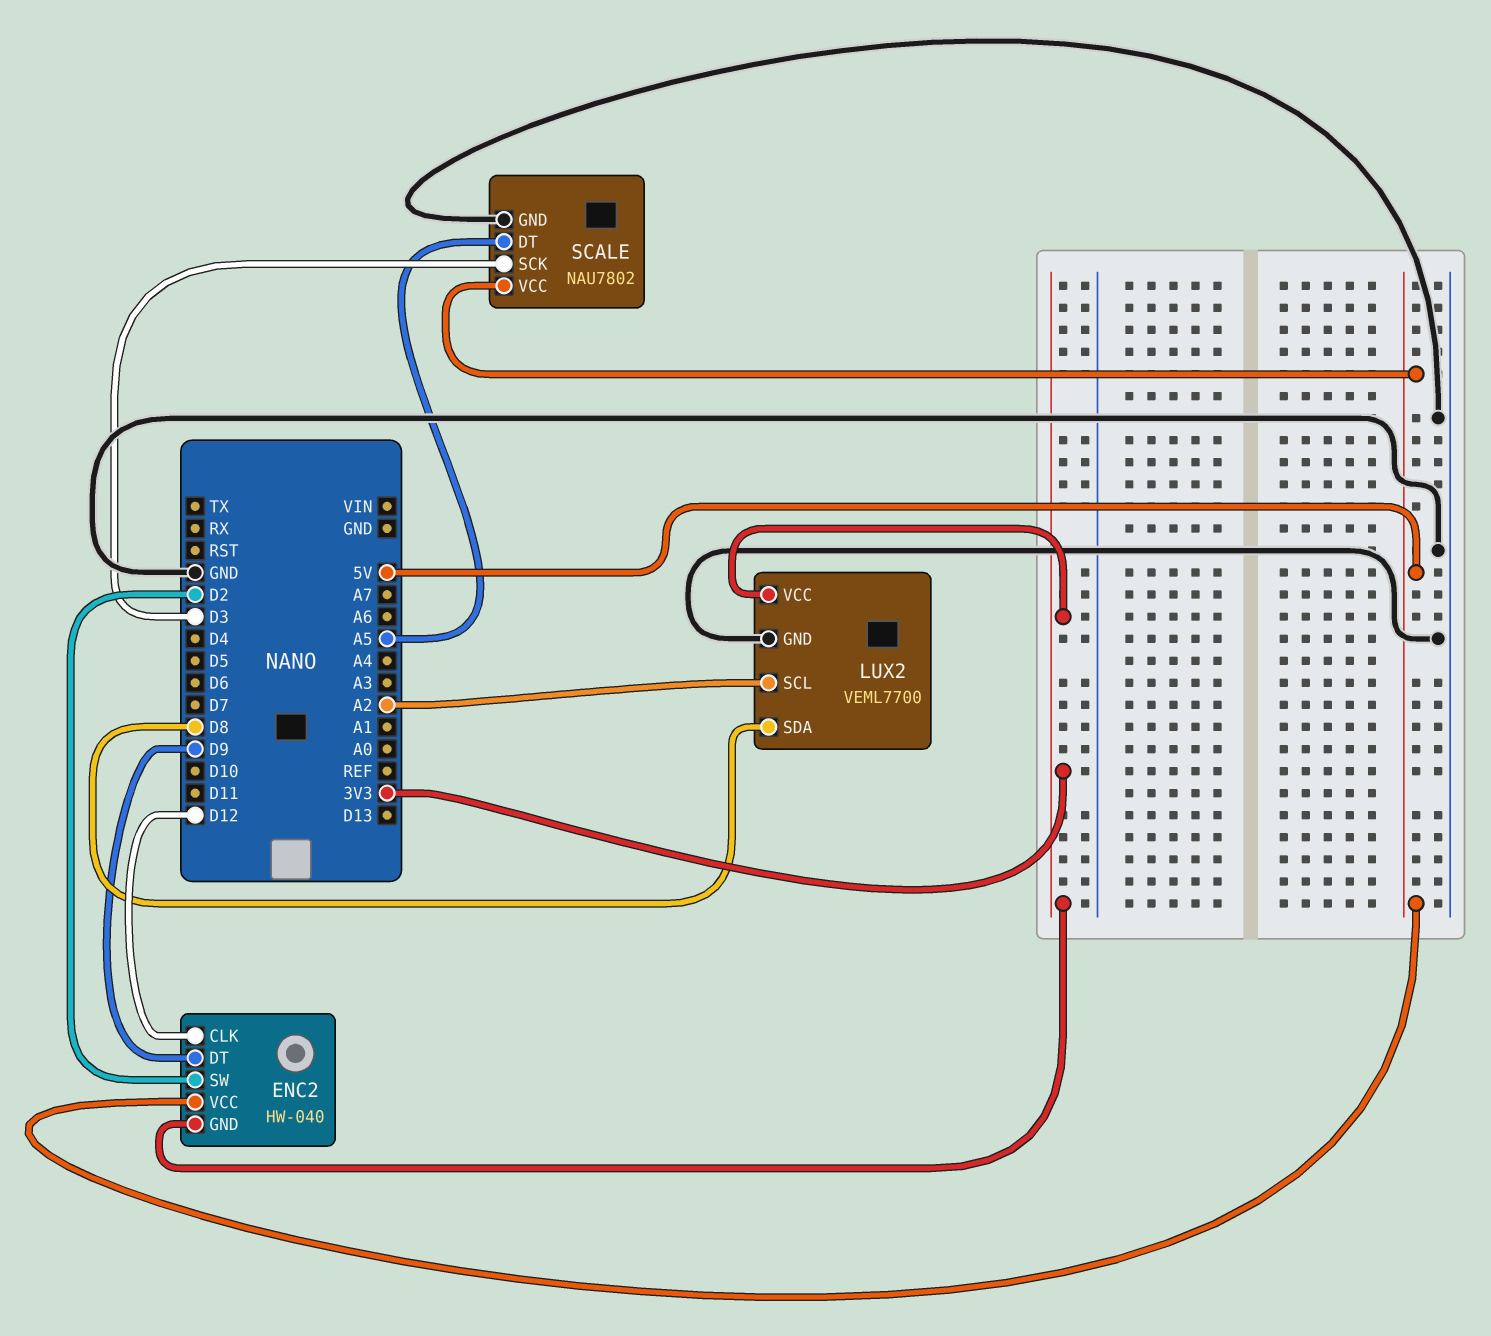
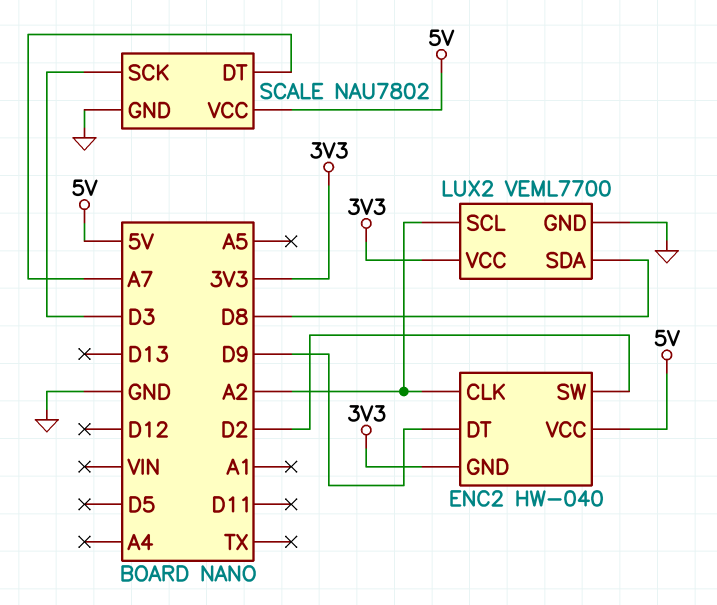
ENC2 pin CLK: D12 -> A2
SCALE pin DT: A5 -> A7

